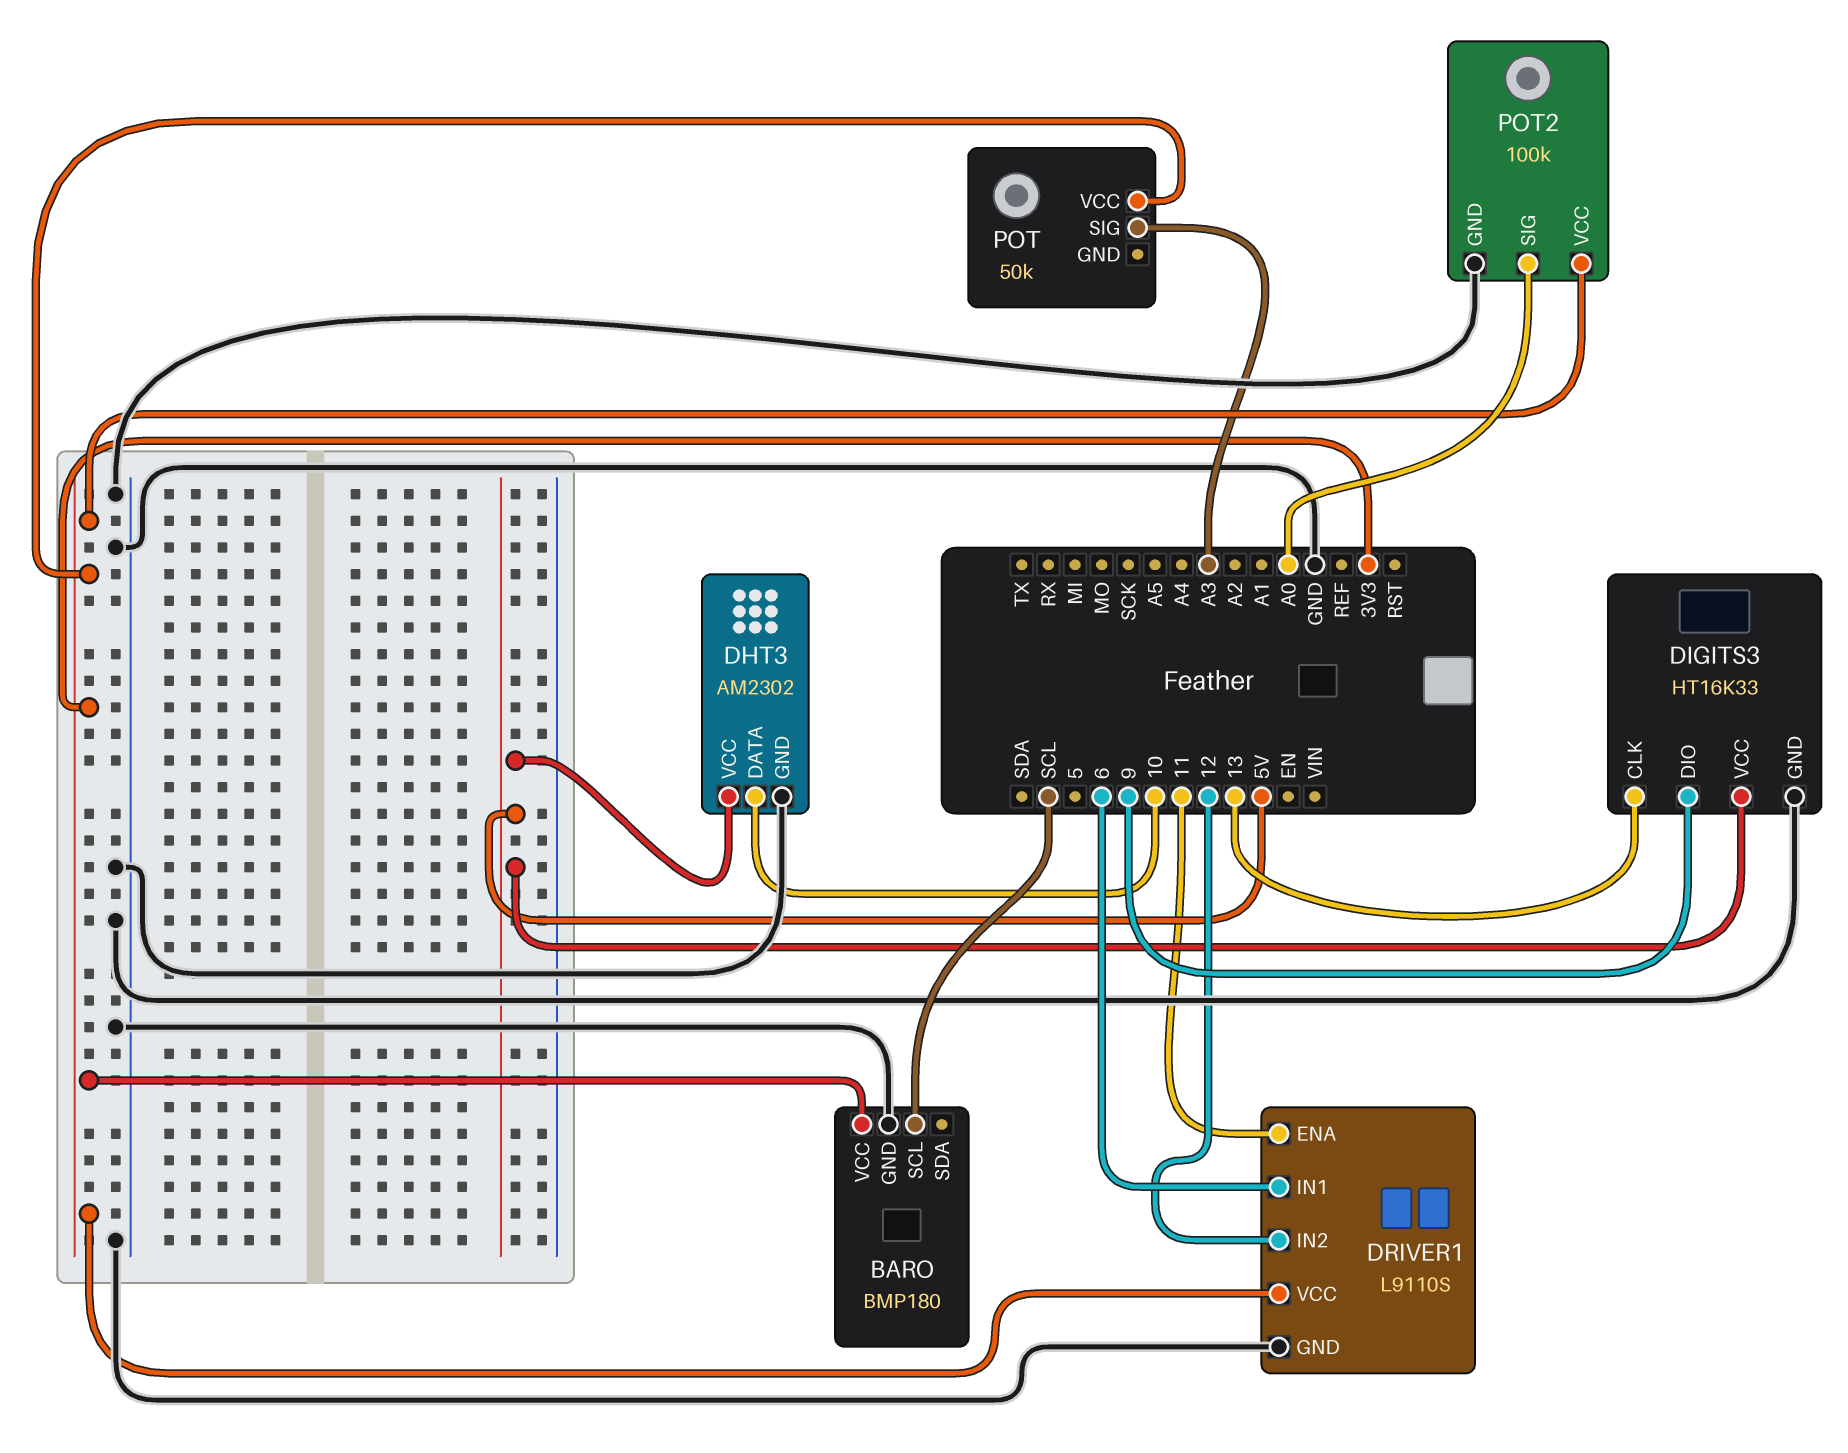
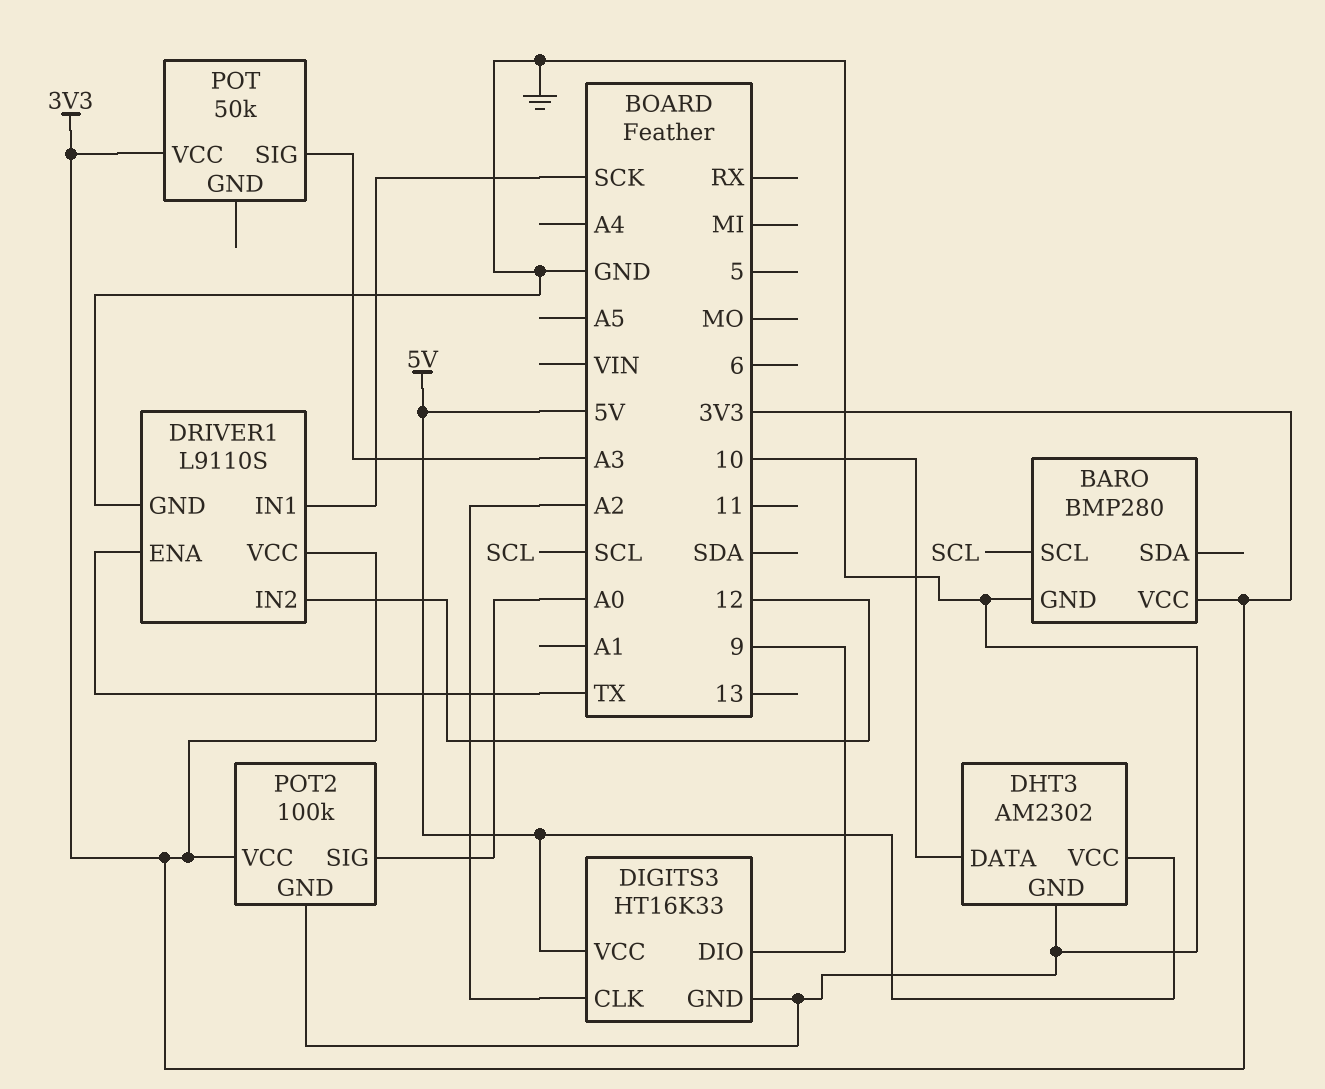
BARO: BMP180 -> BMP280
DIGITS3 pin CLK: 13 -> A2
DRIVER1 pin ENA: 11 -> TX
DRIVER1 pin IN1: 6 -> SCK

